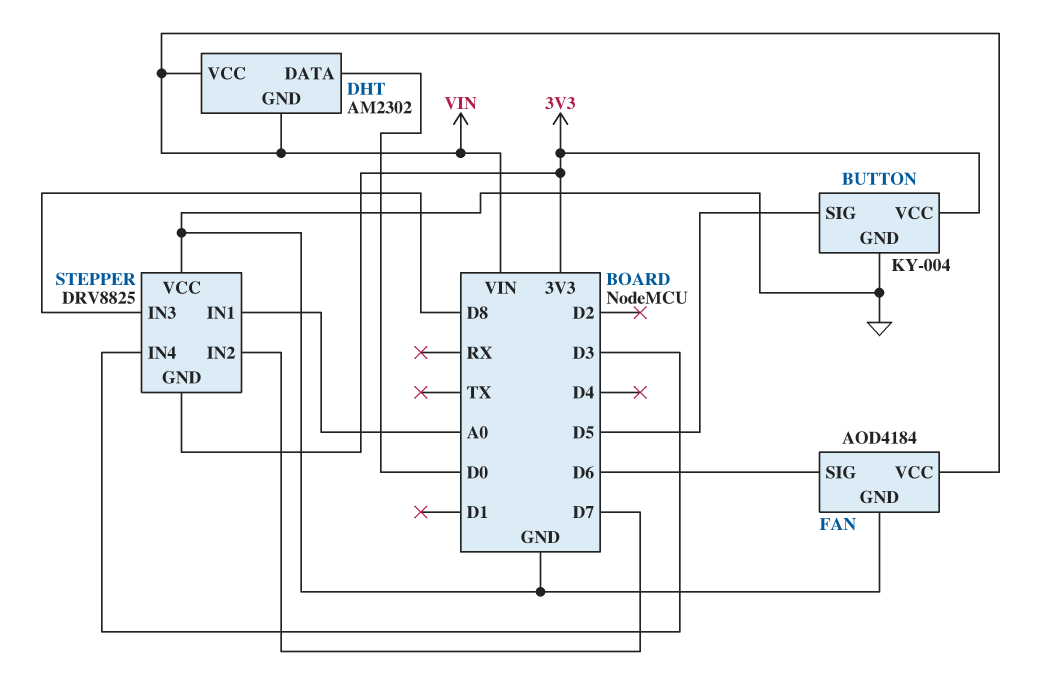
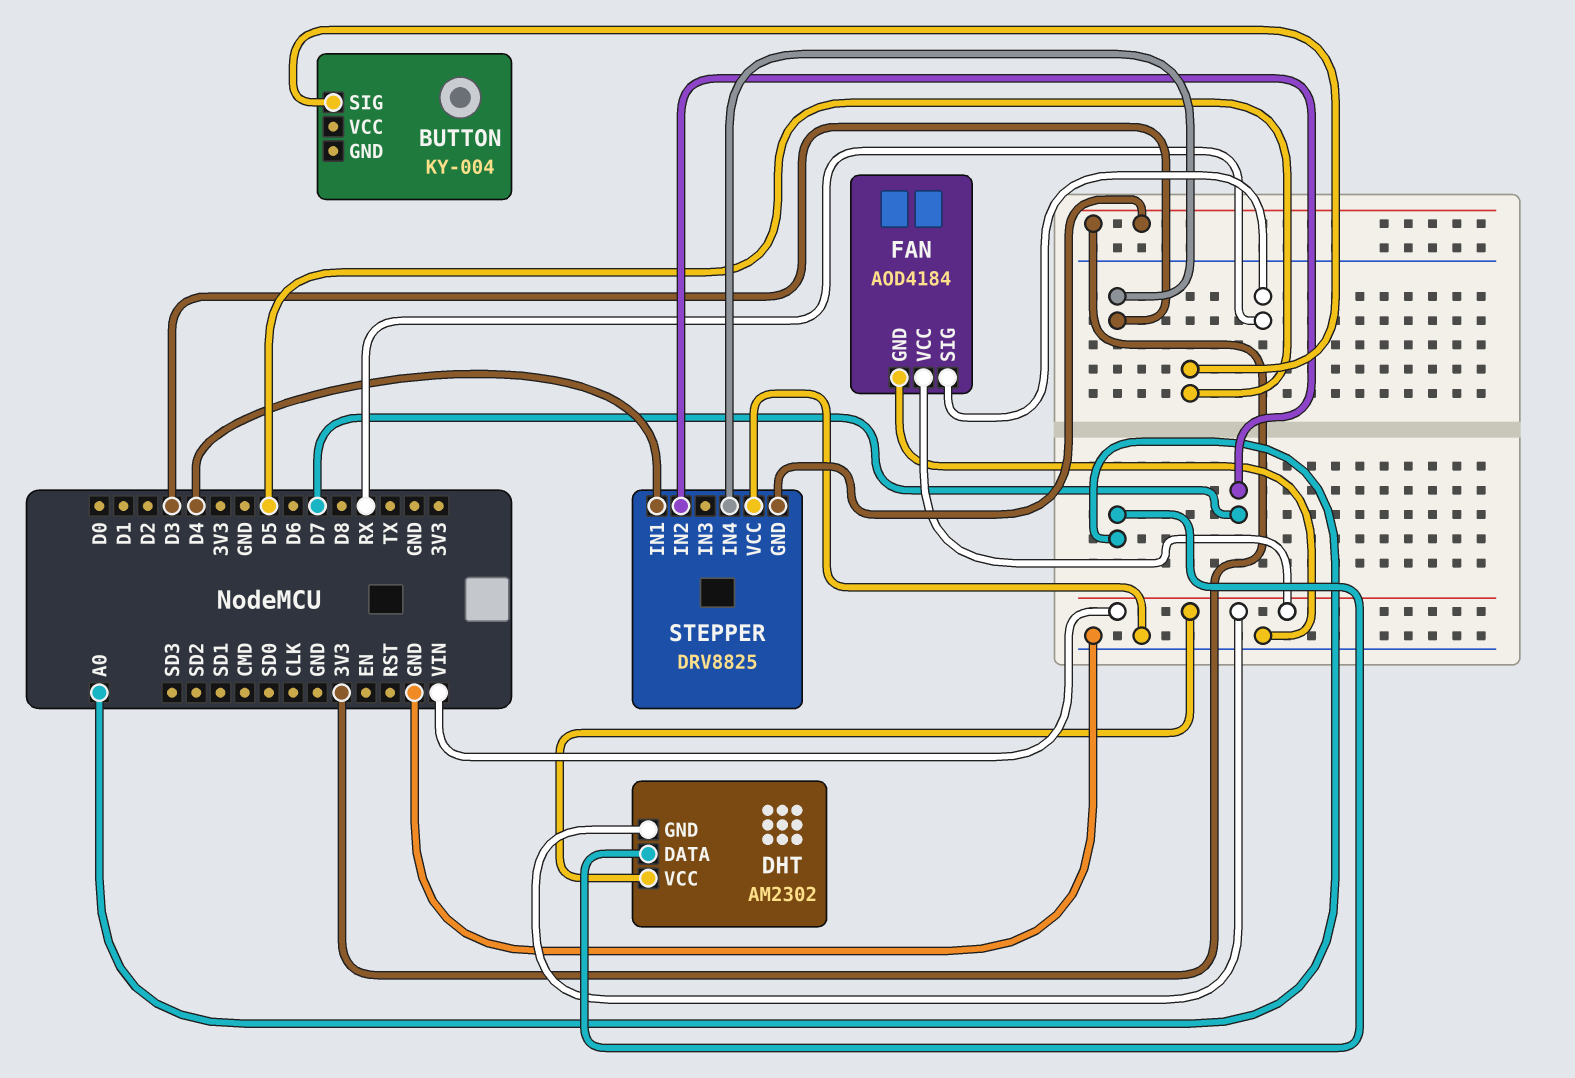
BUTTON pin GND: GND -> none
BUTTON pin VCC: 3V3 -> none
DHT pin DATA: D0 -> A0
FAN pin SIG: D6 -> RX
STEPPER pin IN1: A0 -> D4
STEPPER pin IN3: D8 -> none

